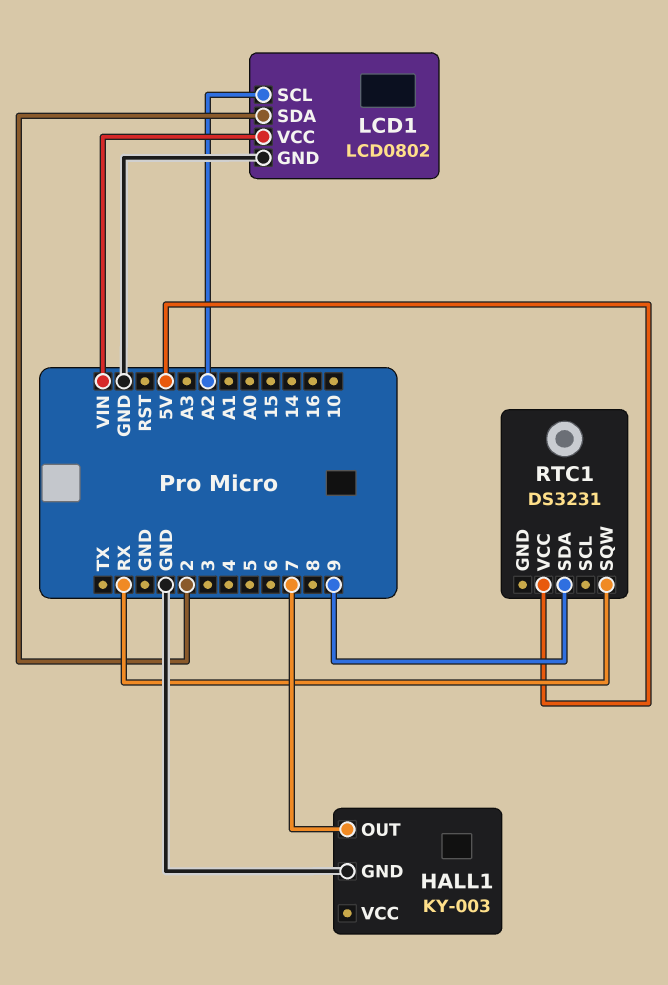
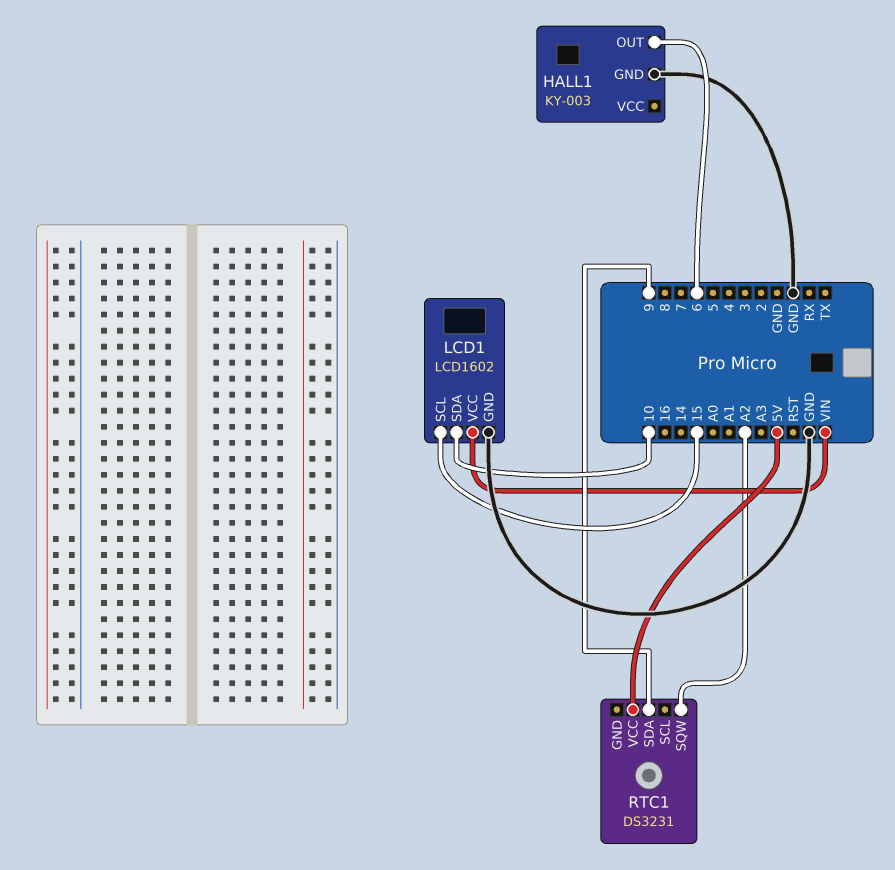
HALL1 pin OUT: 7 -> 6
LCD1: LCD0802 -> LCD1602
LCD1 pin SCL: A2 -> 15
LCD1 pin SDA: 2 -> 10
RTC1 pin SQW: RX -> A2

